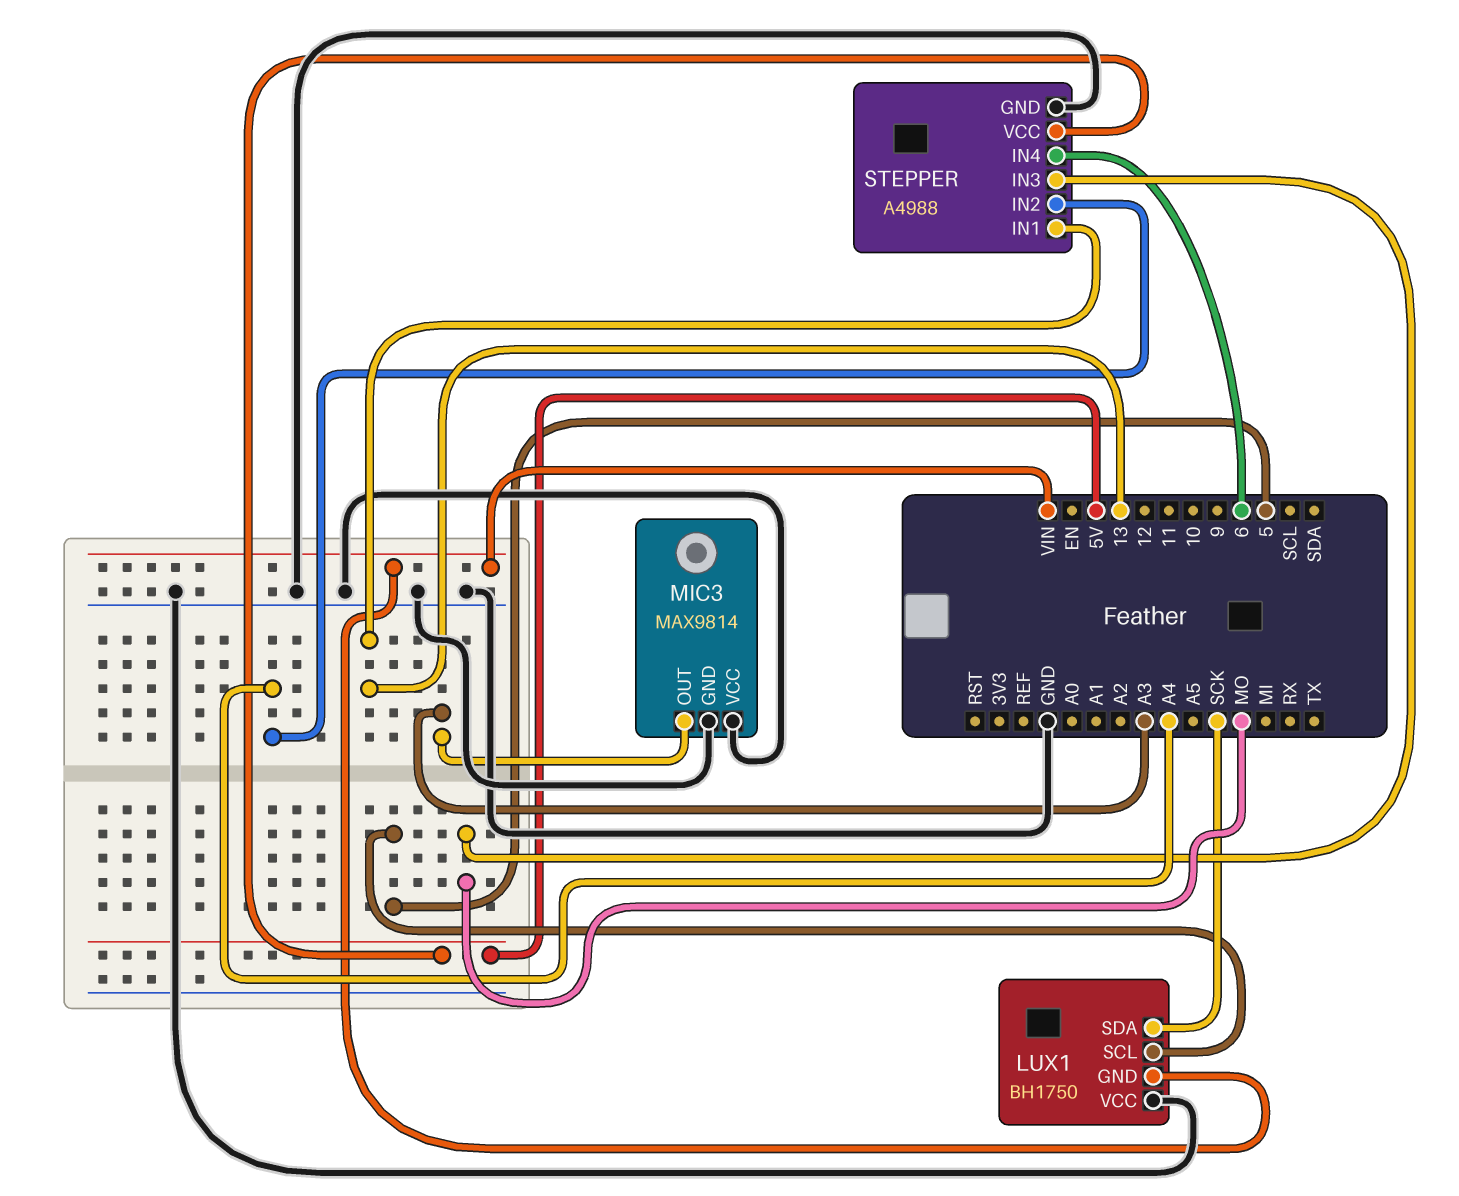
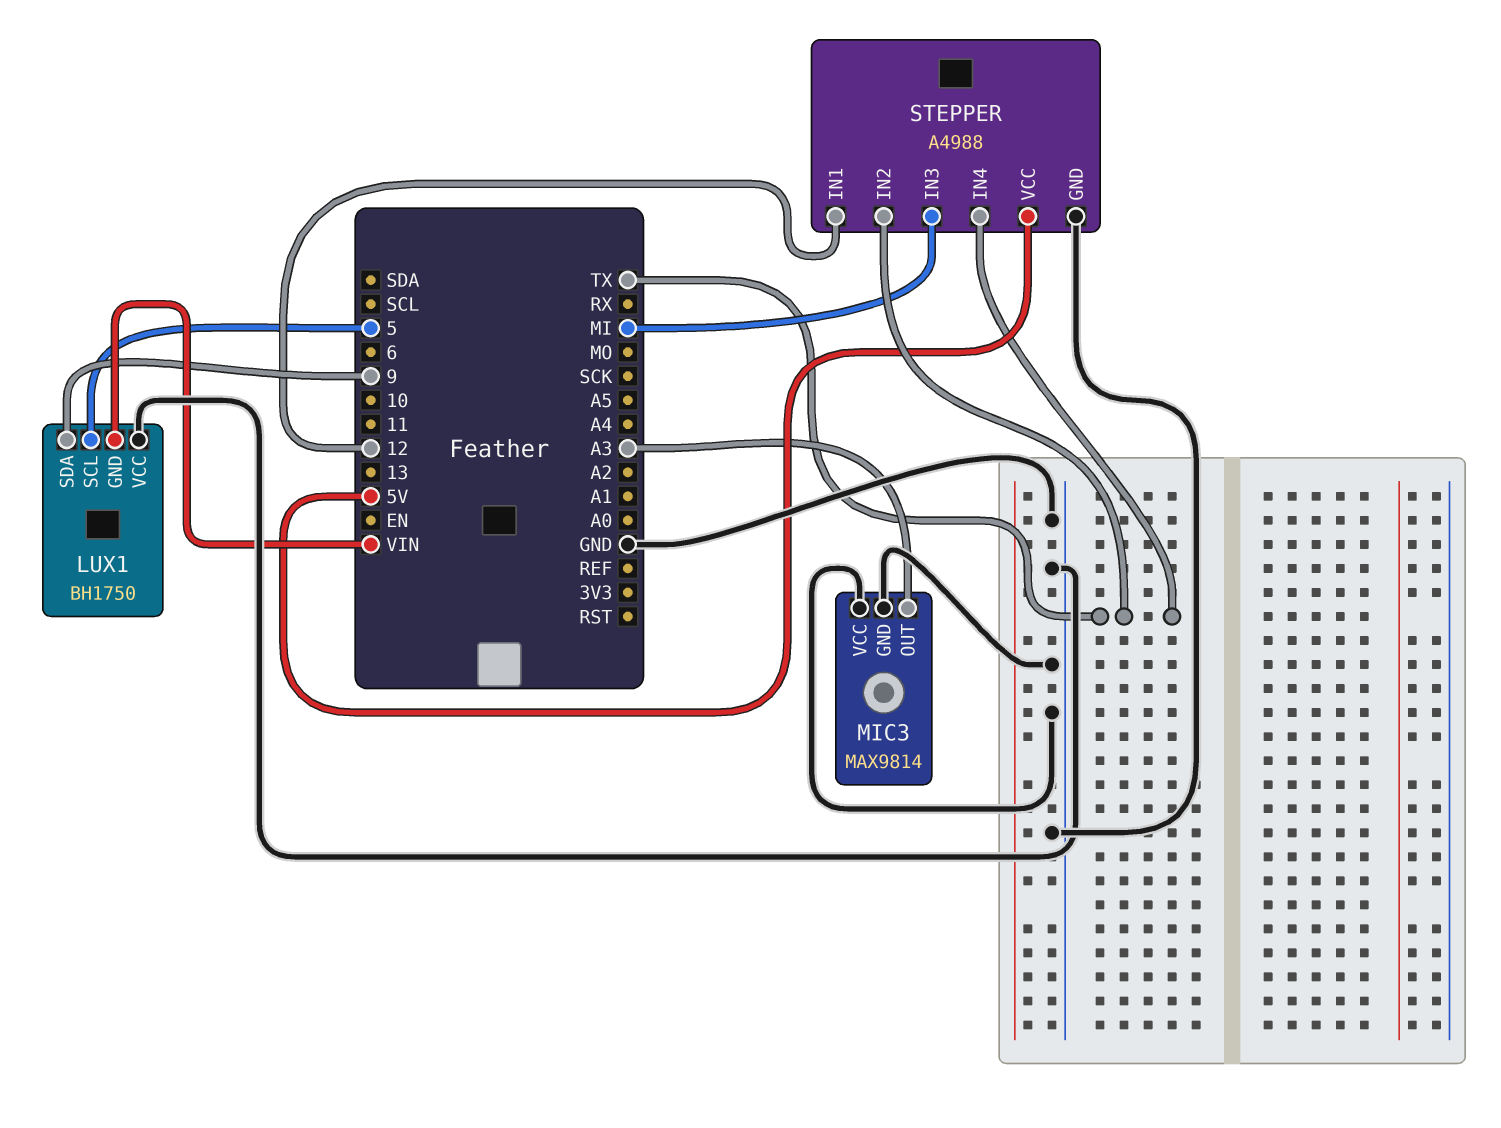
LUX1 pin SDA: SCK -> 9
STEPPER pin IN1: 13 -> 12
STEPPER pin IN2: A4 -> TX
STEPPER pin IN3: MO -> MI
STEPPER pin IN4: 6 -> TX

